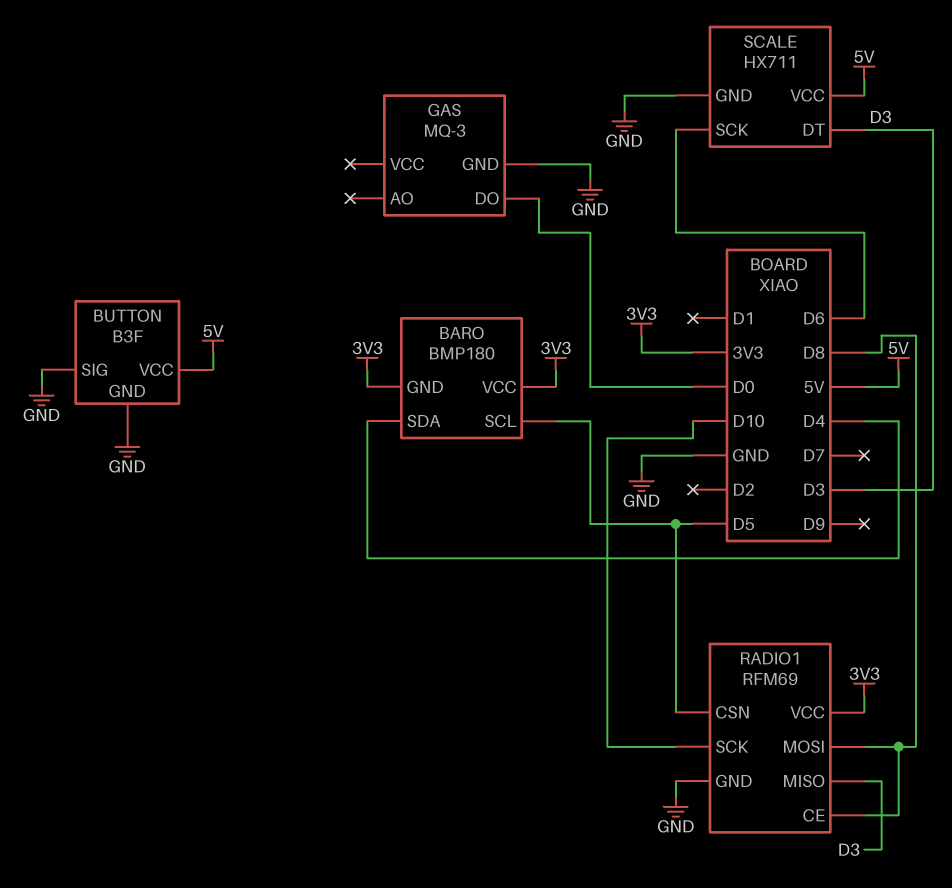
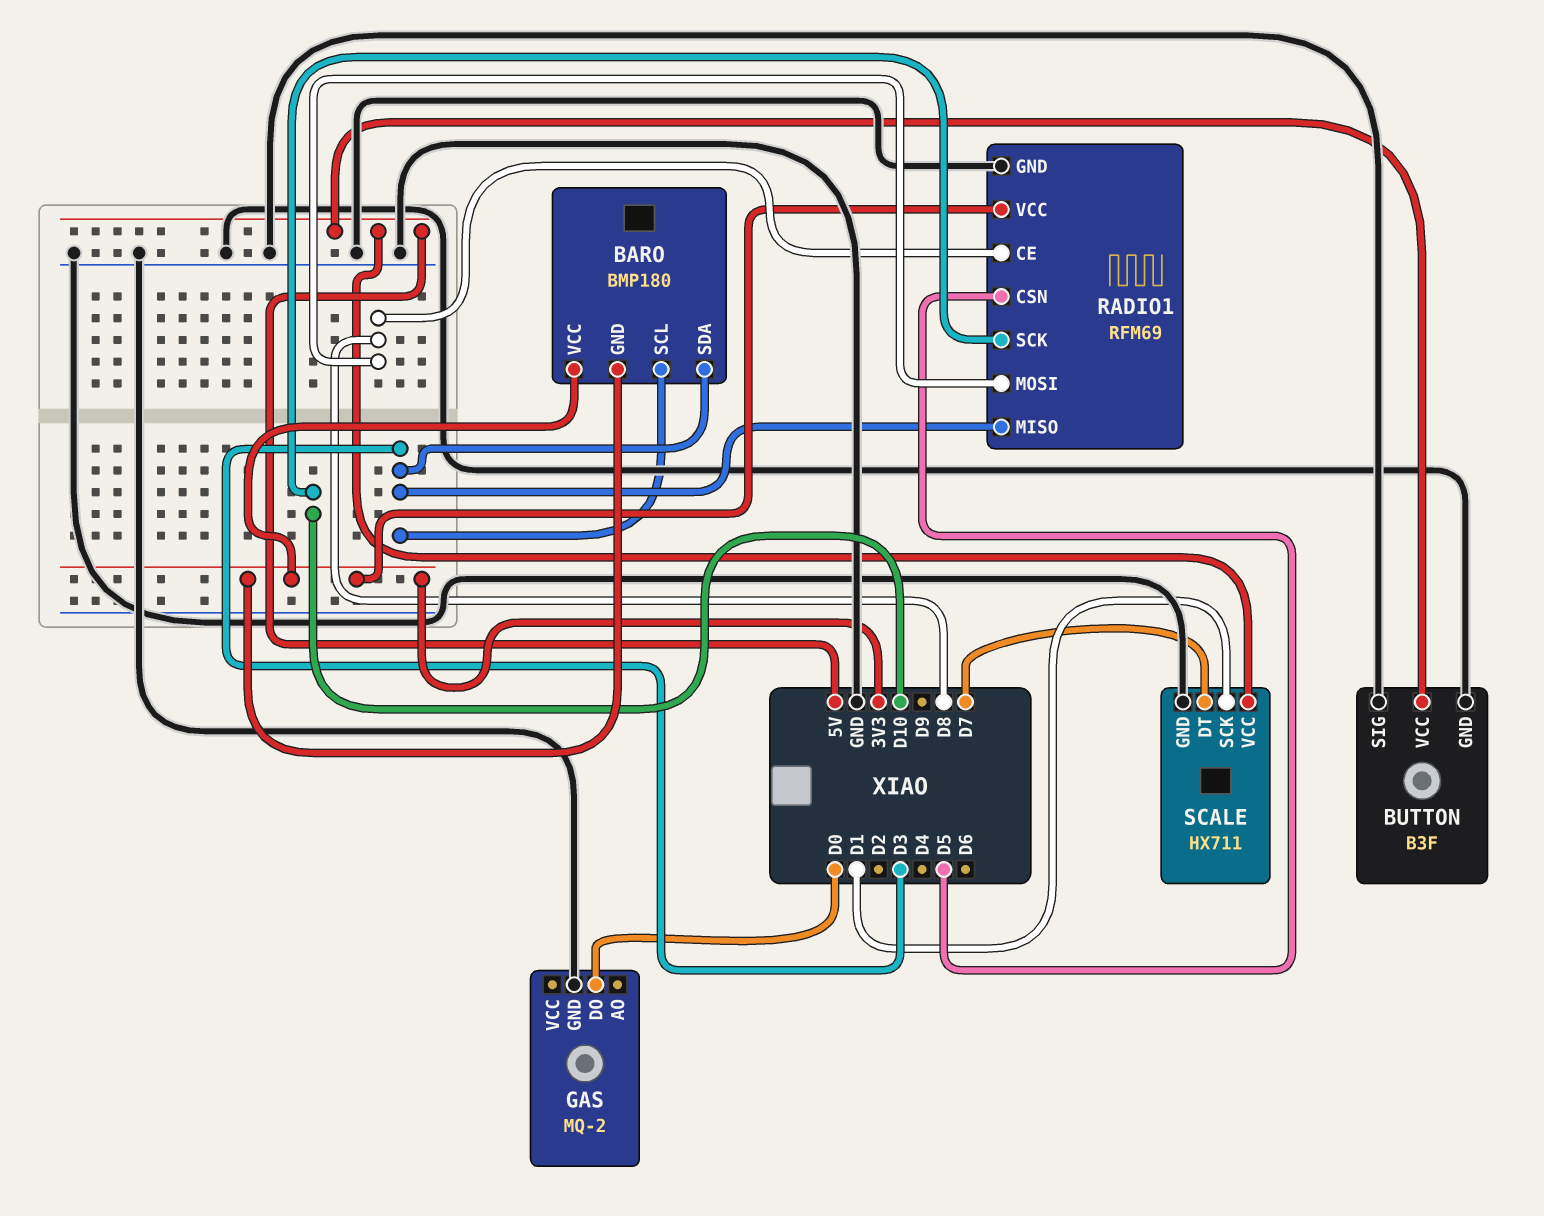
BARO pin SCL: D5 -> D3
BARO pin SDA: D4 -> D3
GAS: MQ-3 -> MQ-2
SCALE pin DT: D3 -> D7
SCALE pin SCK: D6 -> D1

